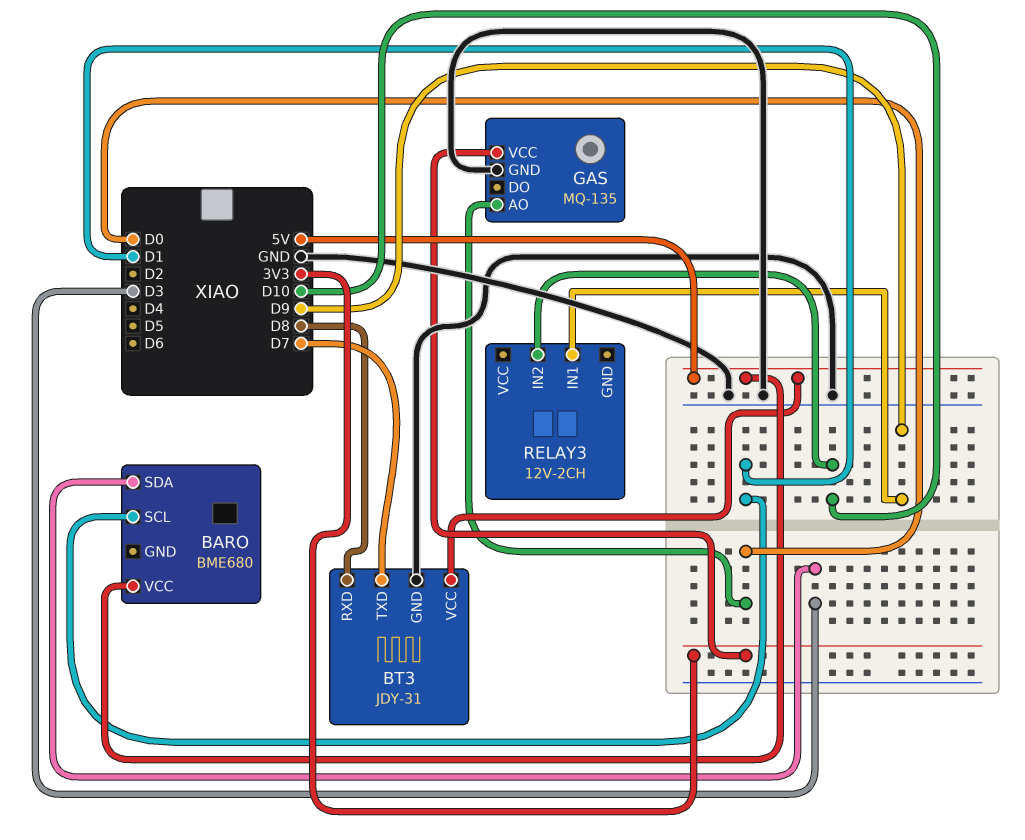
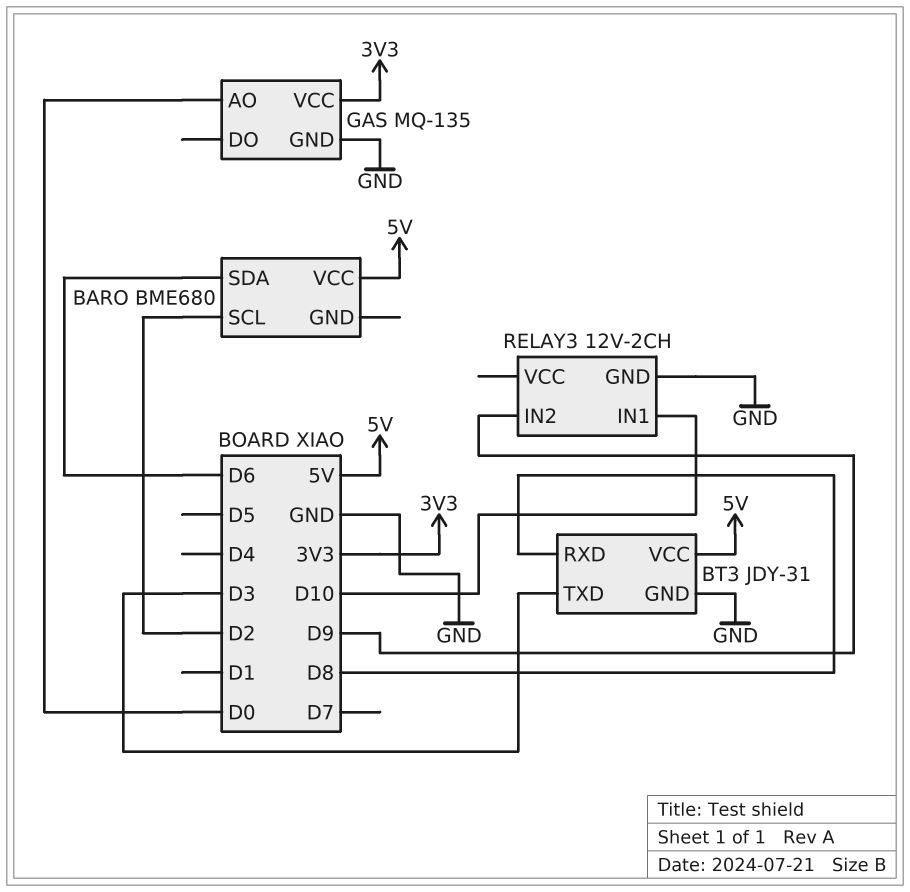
BARO pin SCL: D1 -> D2
BARO pin SDA: D3 -> D6
BT3 pin TXD: D7 -> D3
RELAY3 pin GND: none -> GND
RELAY3 pin IN1: D9 -> D10
RELAY3 pin IN2: D10 -> D9

